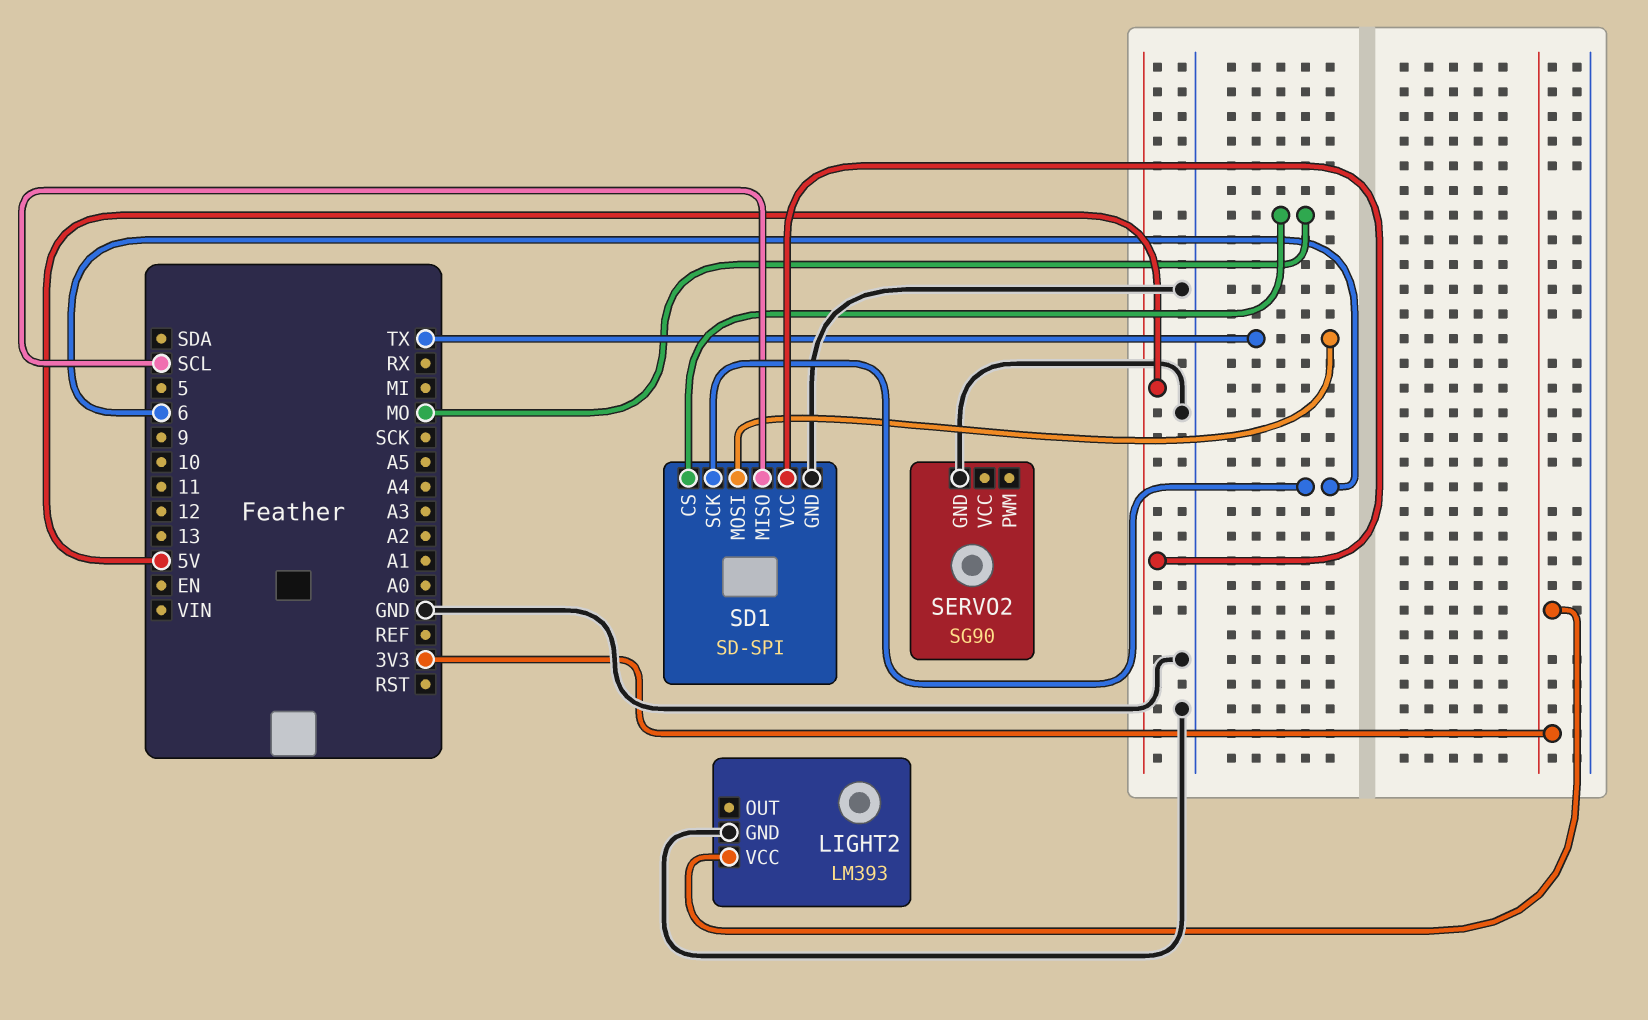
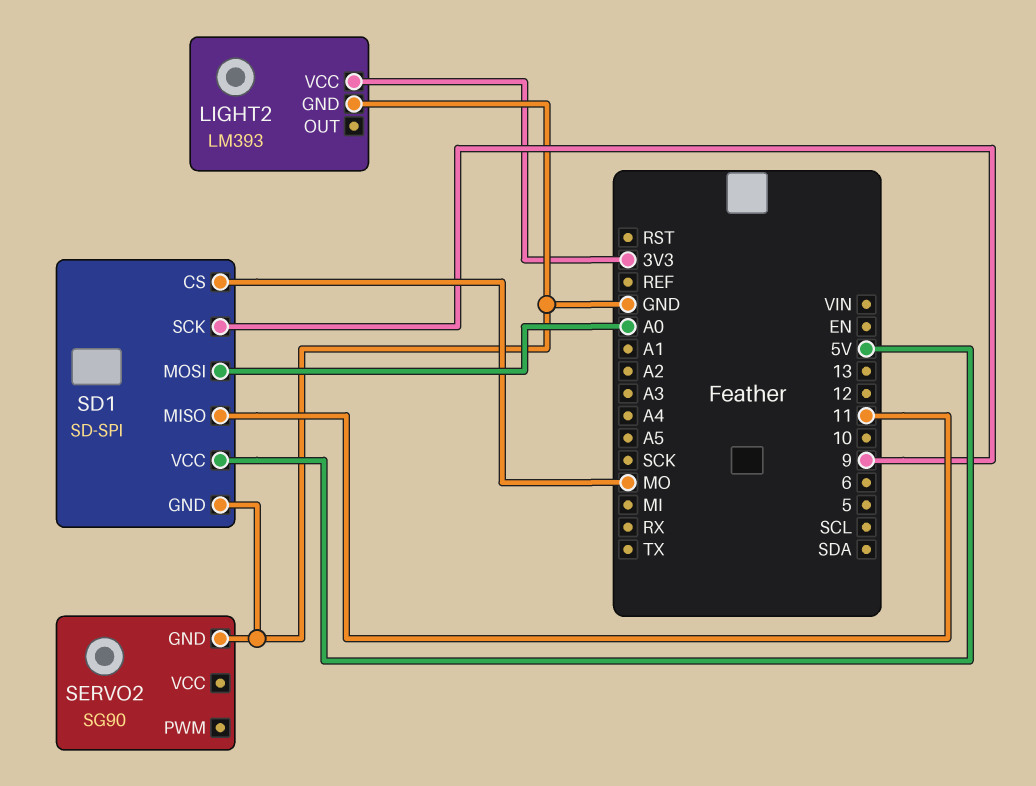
SD1 pin MISO: SCL -> 11
SD1 pin MOSI: TX -> A0
SD1 pin SCK: 6 -> 9

